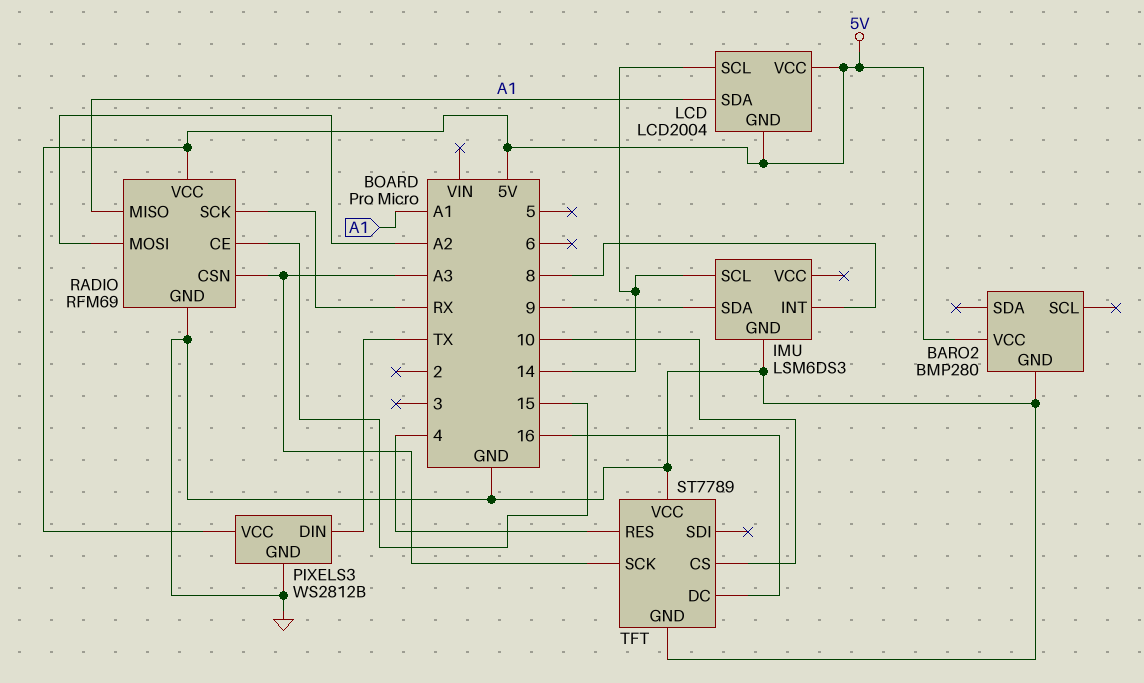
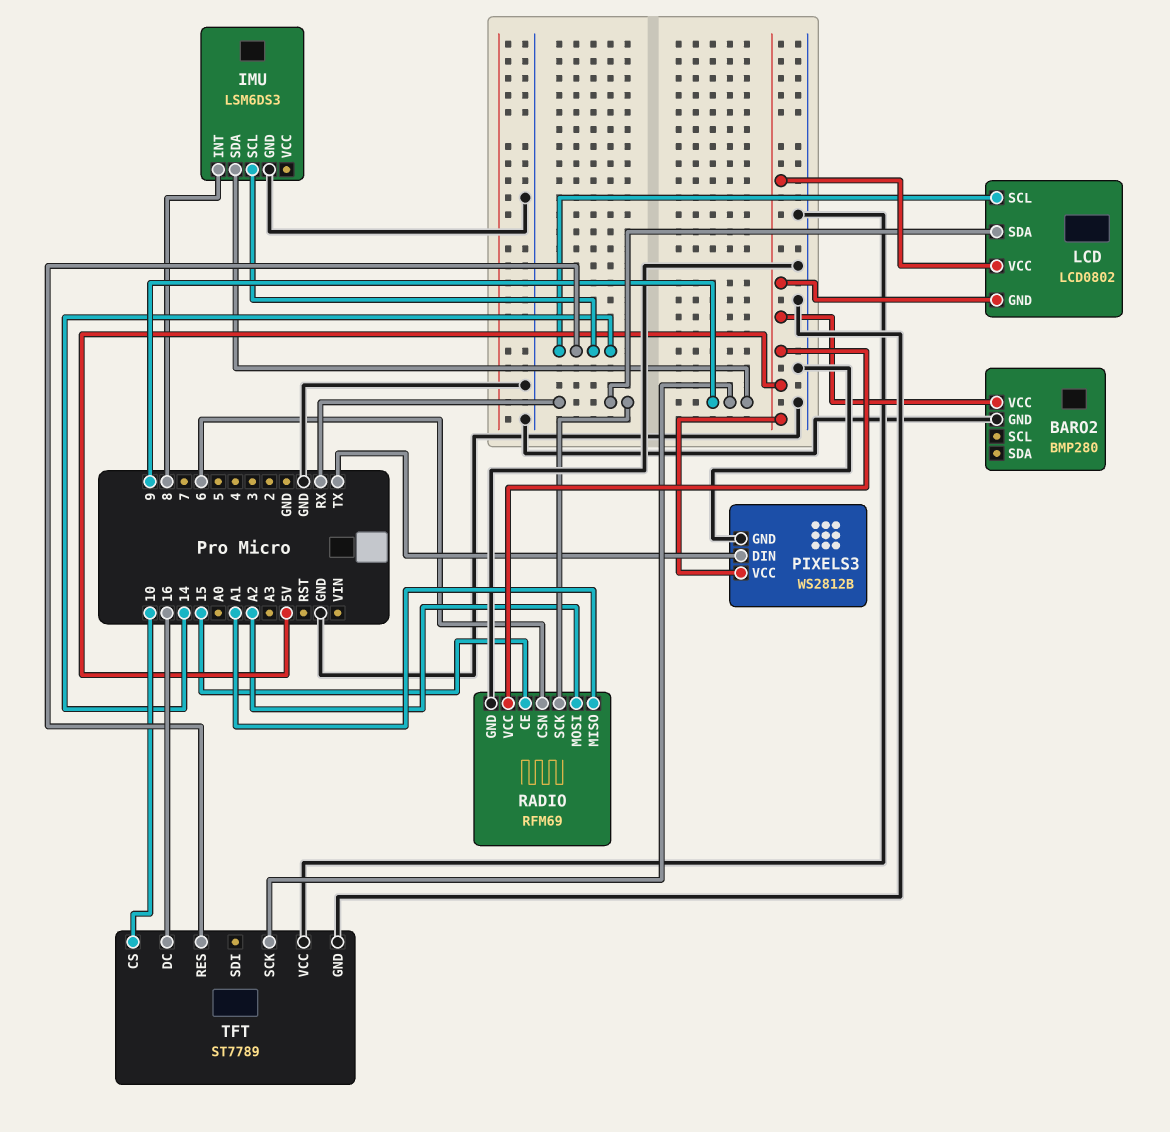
LCD: LCD2004 -> LCD0802
LCD pin SDA: A1 -> RX
RADIO pin CSN: A3 -> 6
TFT pin RES: 4 -> 14
TFT pin SCK: A3 -> 9

